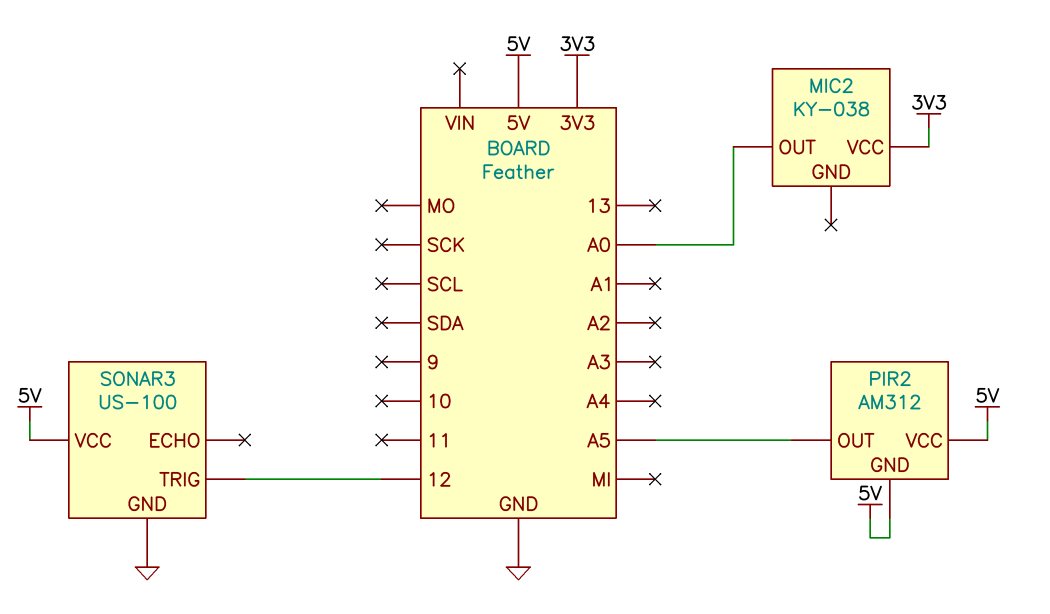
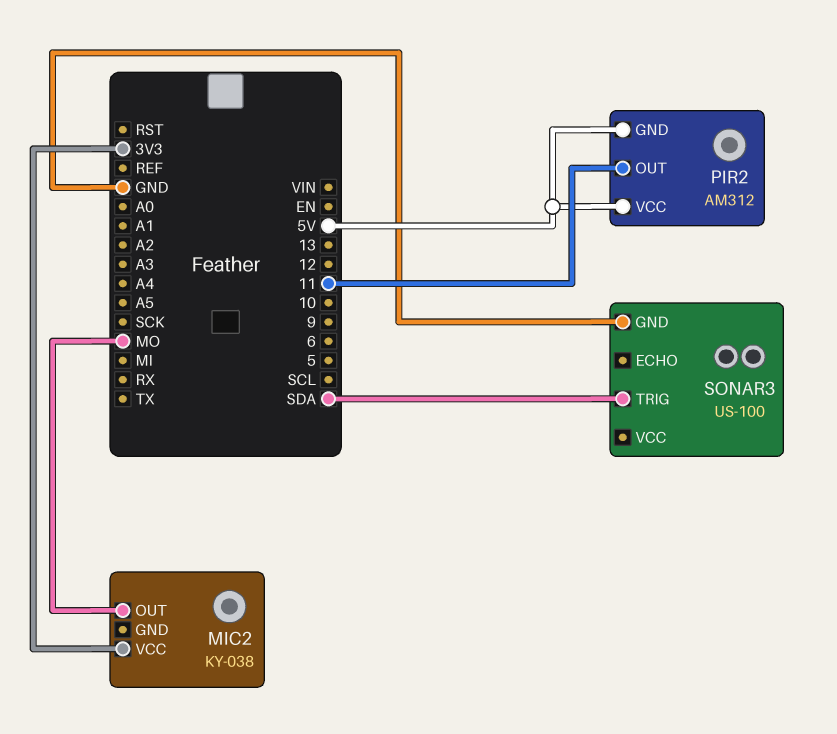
MIC2 pin OUT: A0 -> MO
PIR2 pin OUT: A5 -> 11
SONAR3 pin TRIG: 12 -> SDA
SONAR3 pin VCC: 5V -> none

